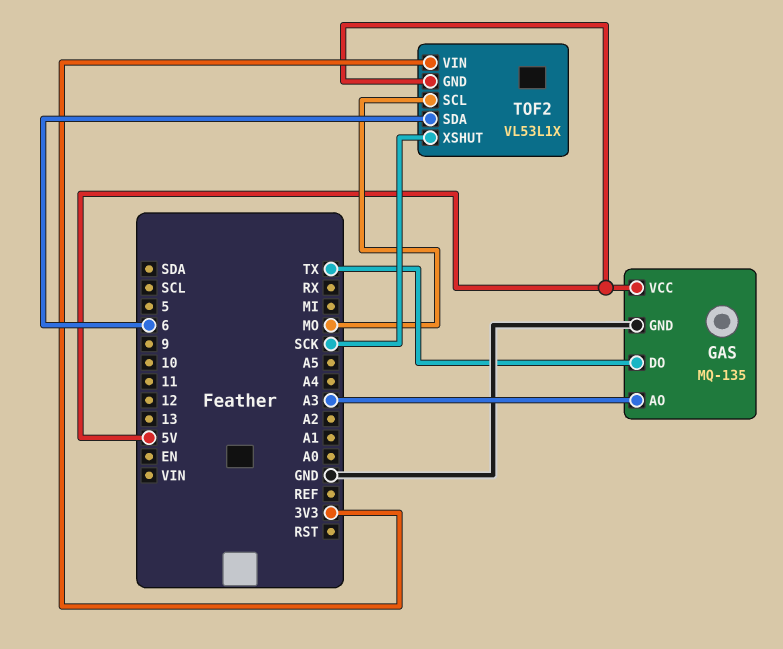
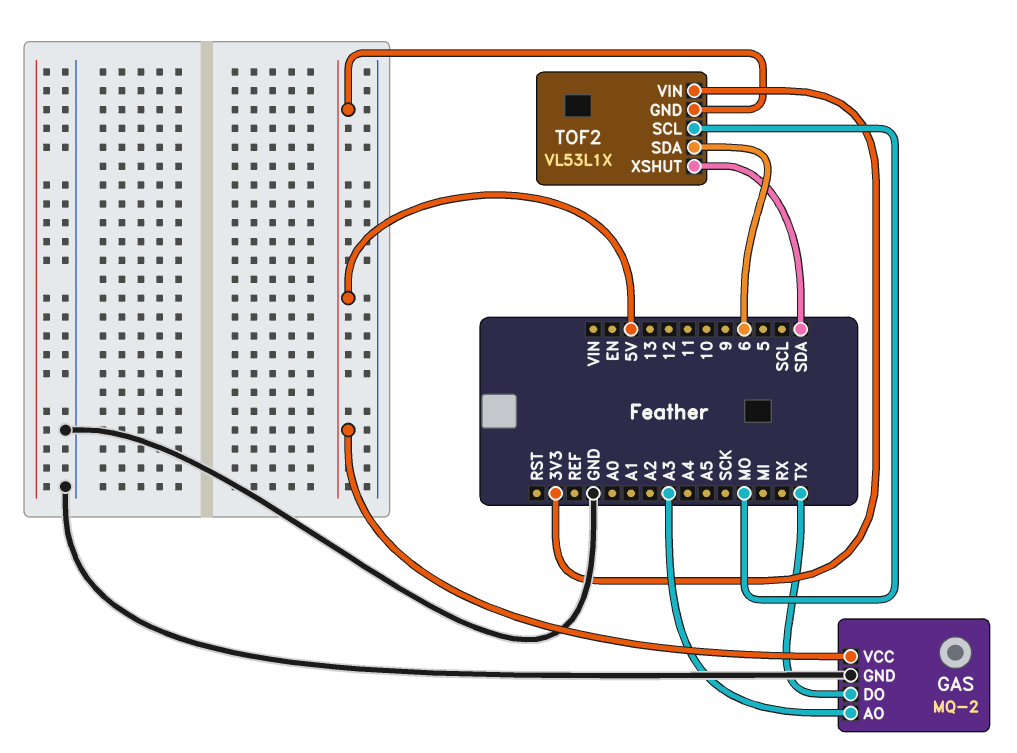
GAS: MQ-135 -> MQ-2
TOF2 pin XSHUT: SCK -> SDA

